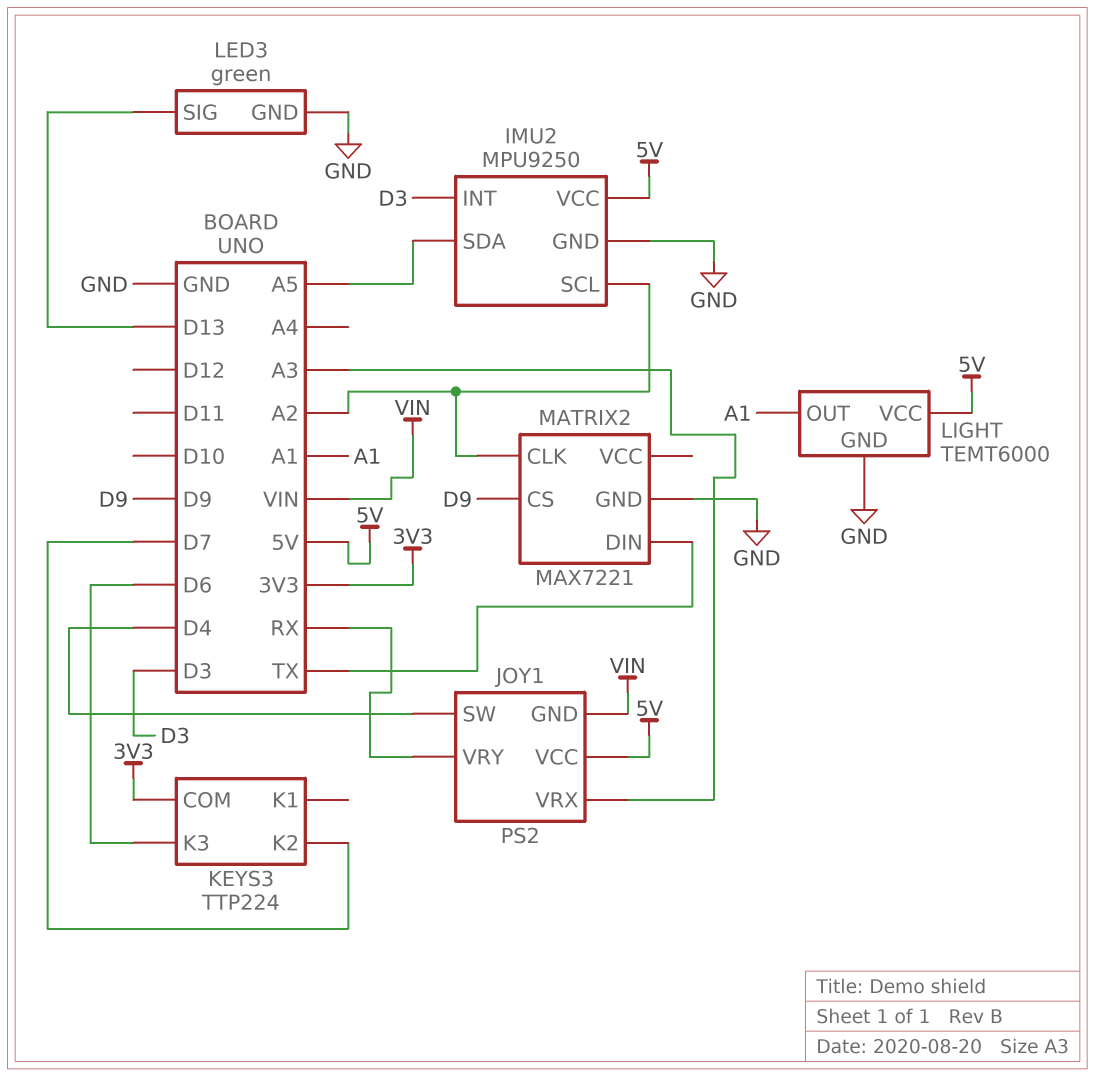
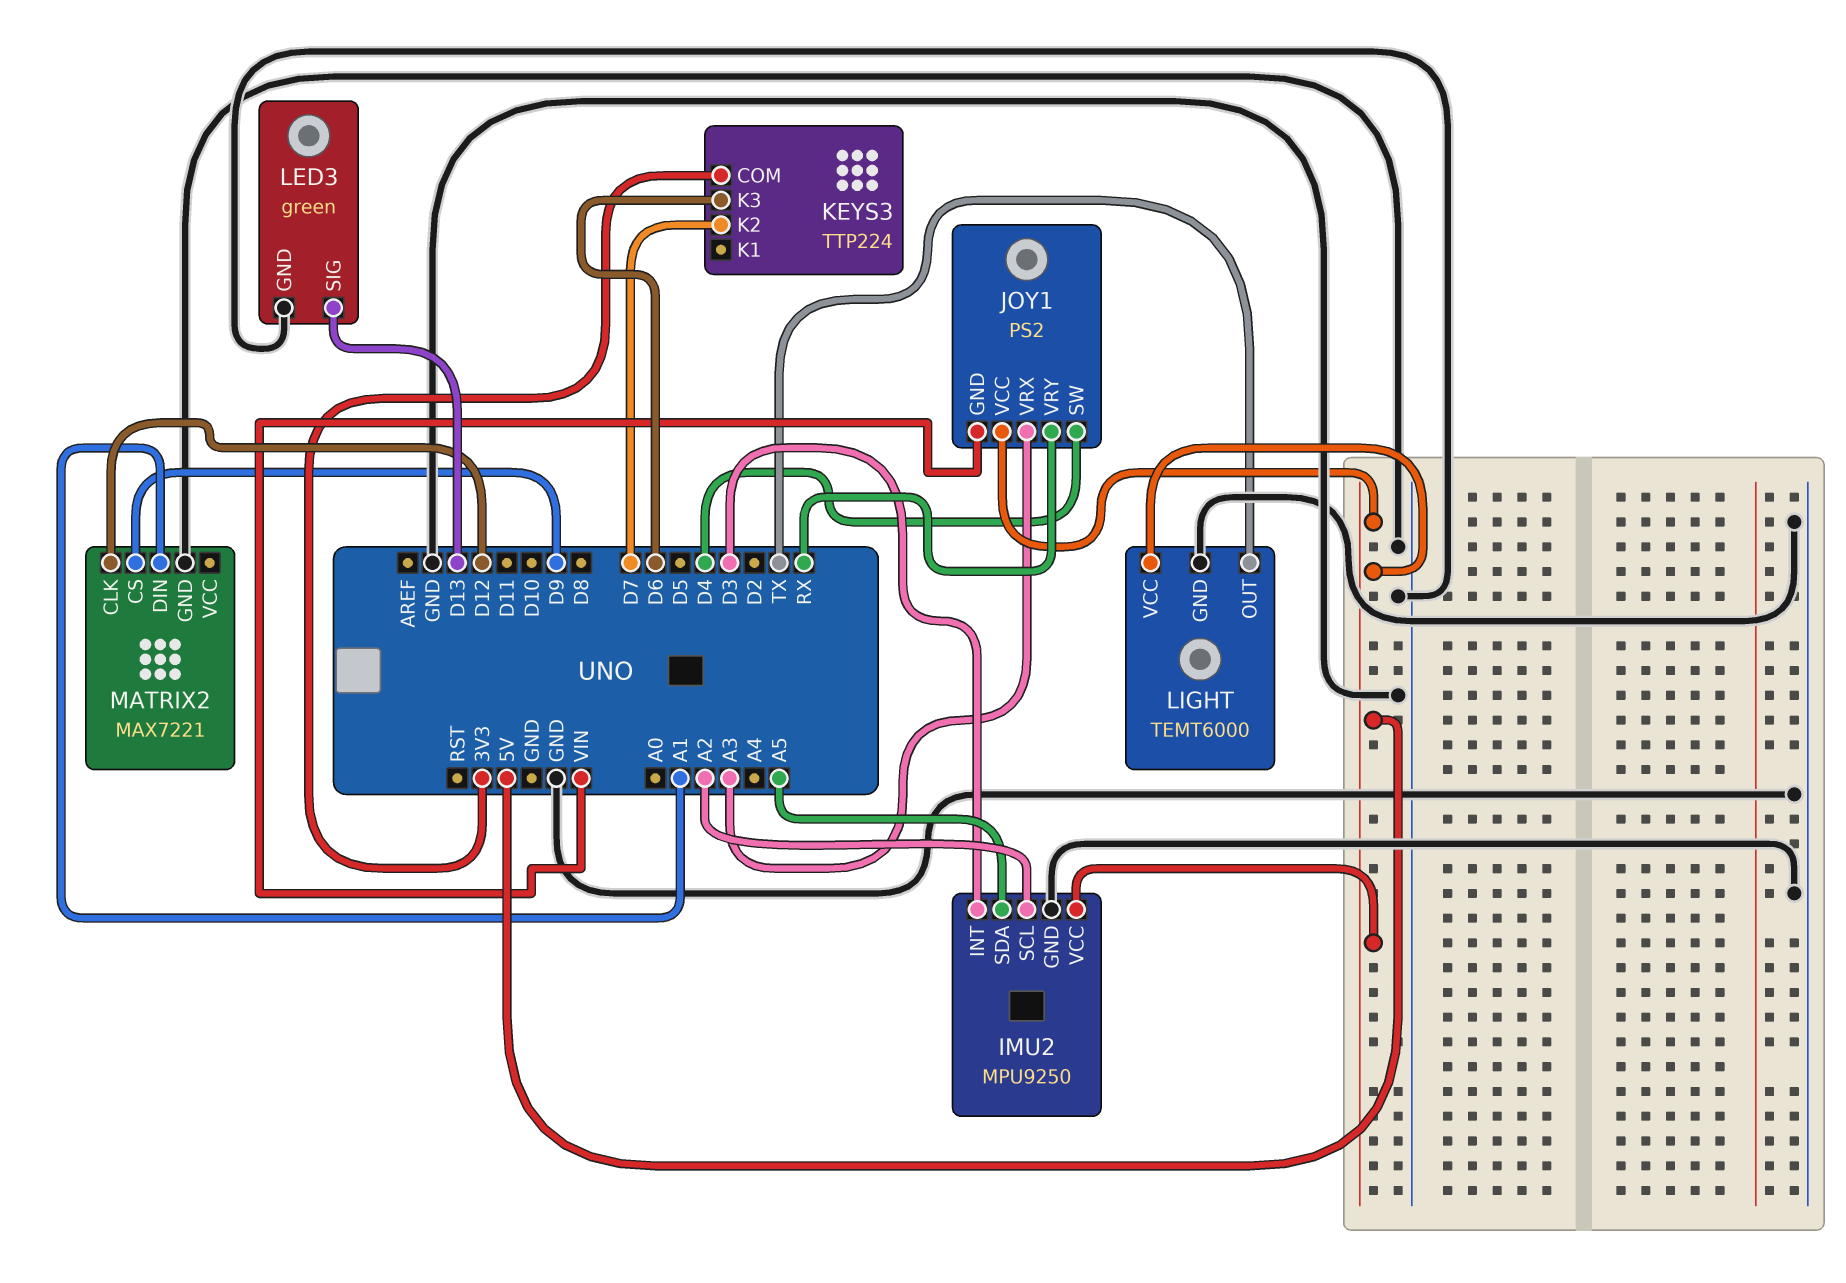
LIGHT pin OUT: A1 -> TX
MATRIX2 pin CLK: A2 -> D12
MATRIX2 pin DIN: TX -> A1

